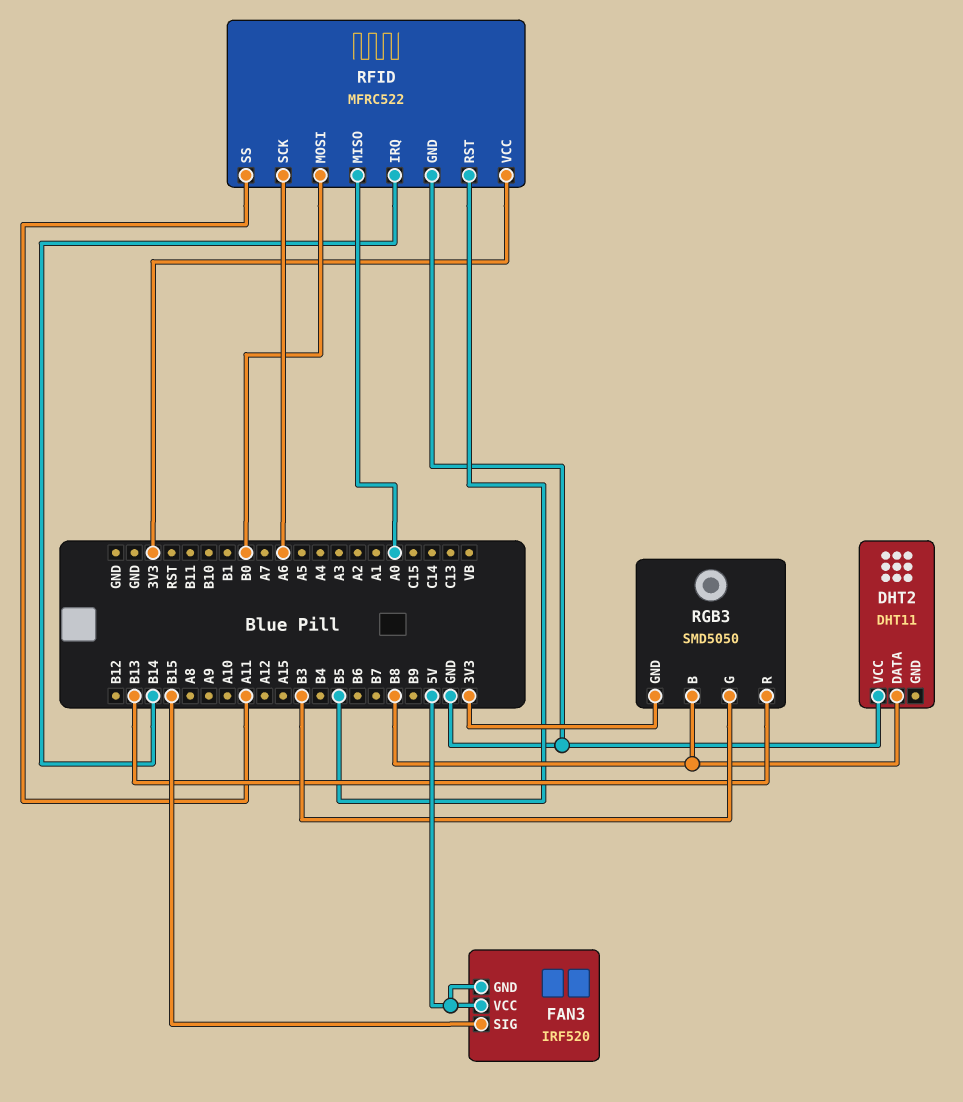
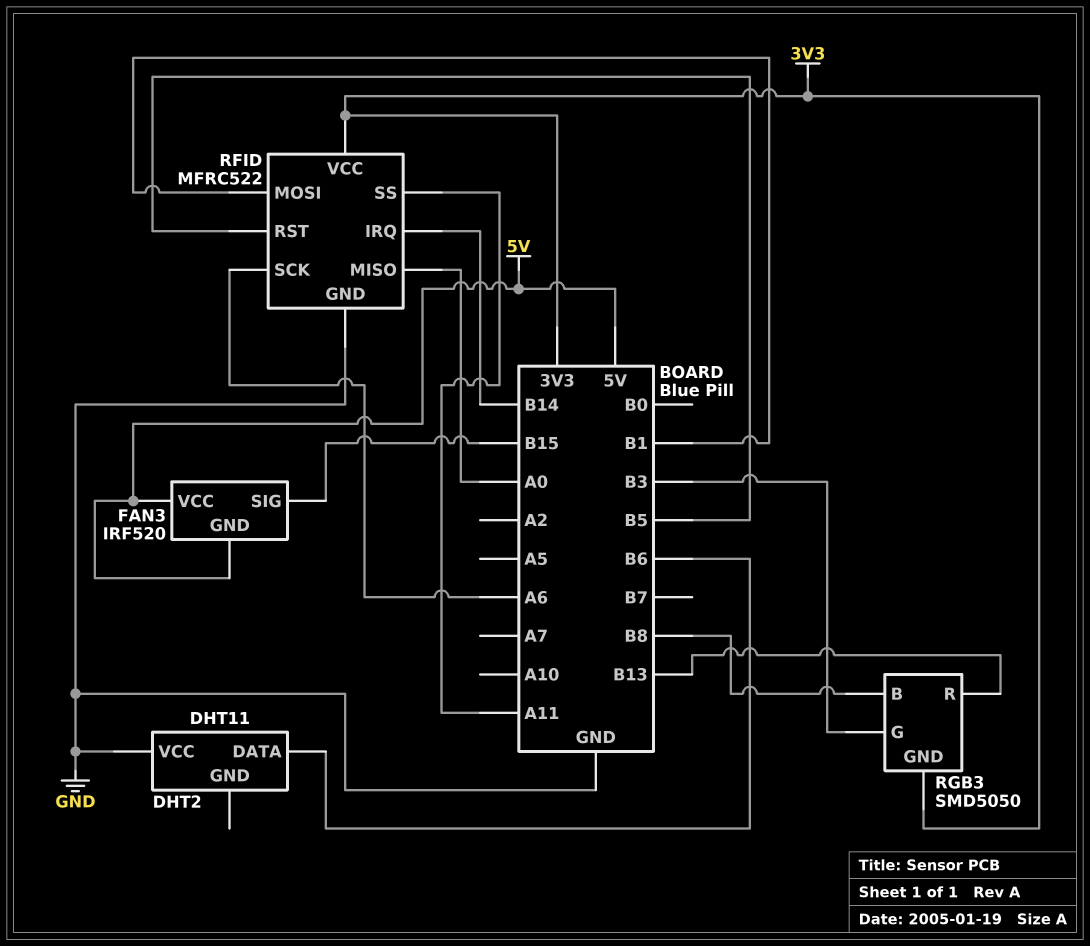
DHT2 pin DATA: B8 -> B6
RFID pin MOSI: B0 -> B1

